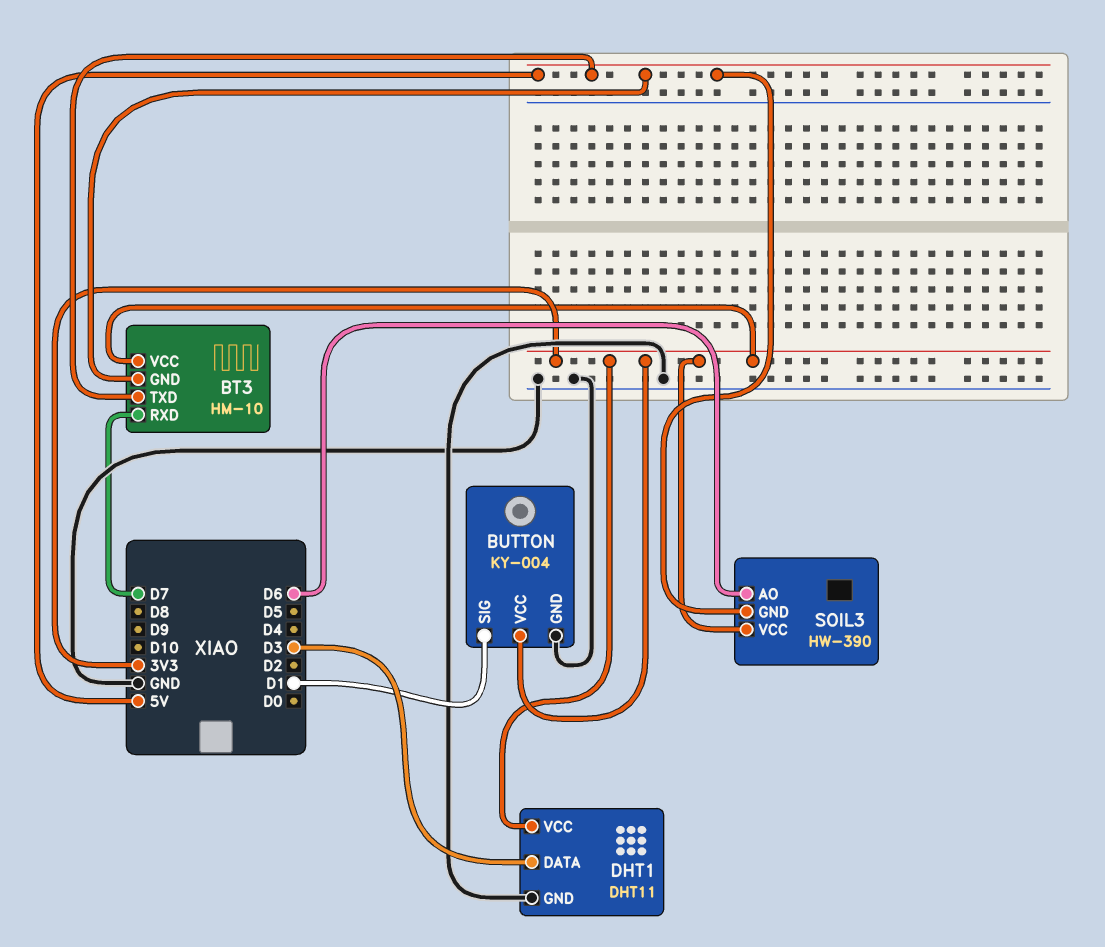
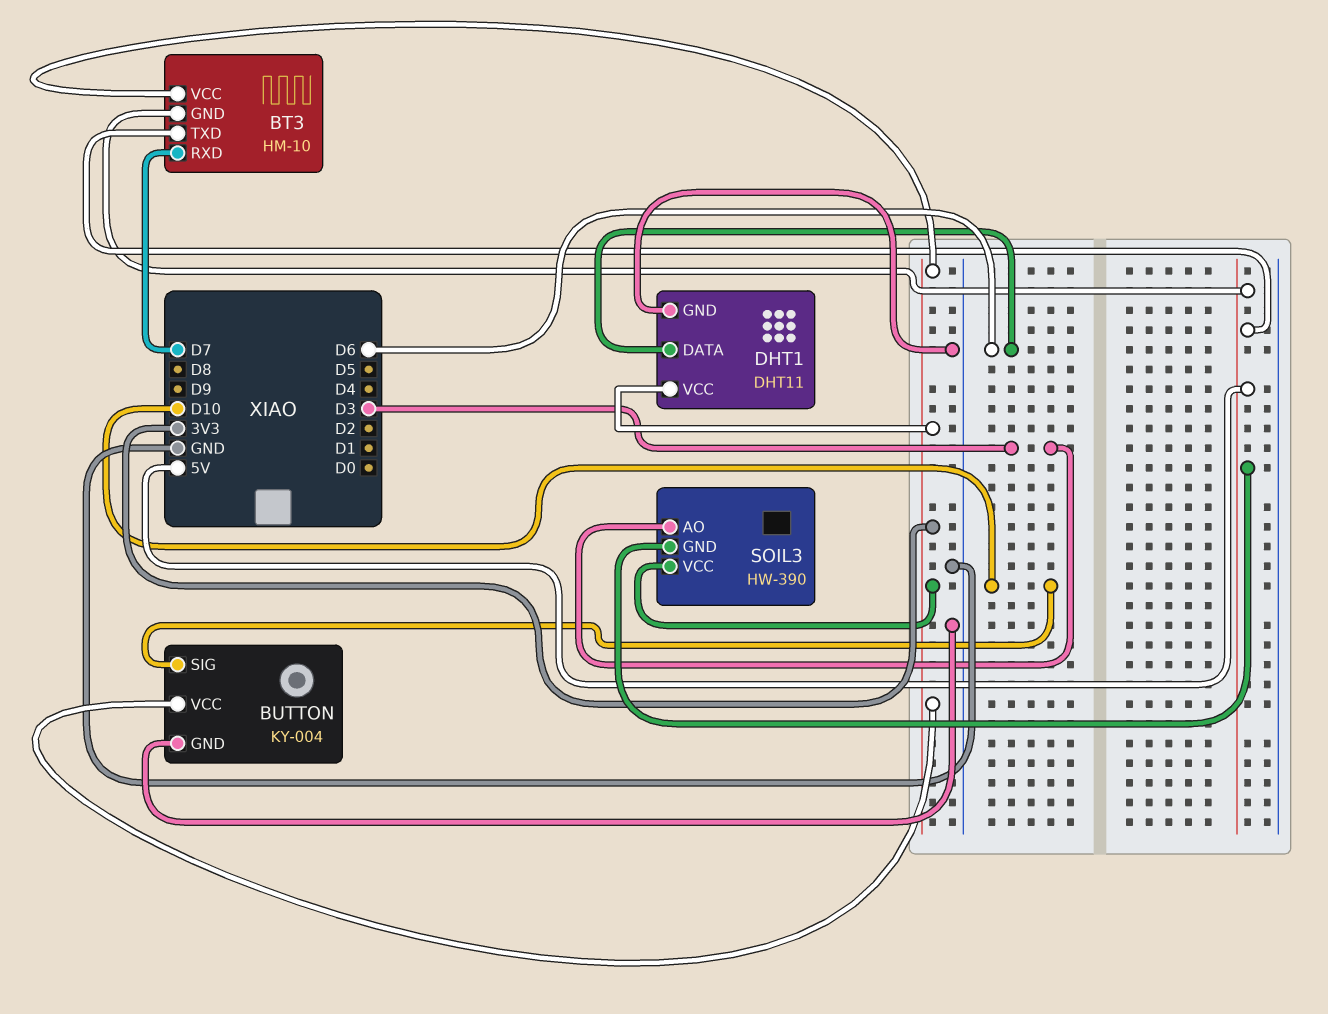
BUTTON pin SIG: D1 -> D10
DHT1 pin DATA: D3 -> D6
SOIL3 pin AO: D6 -> D3

